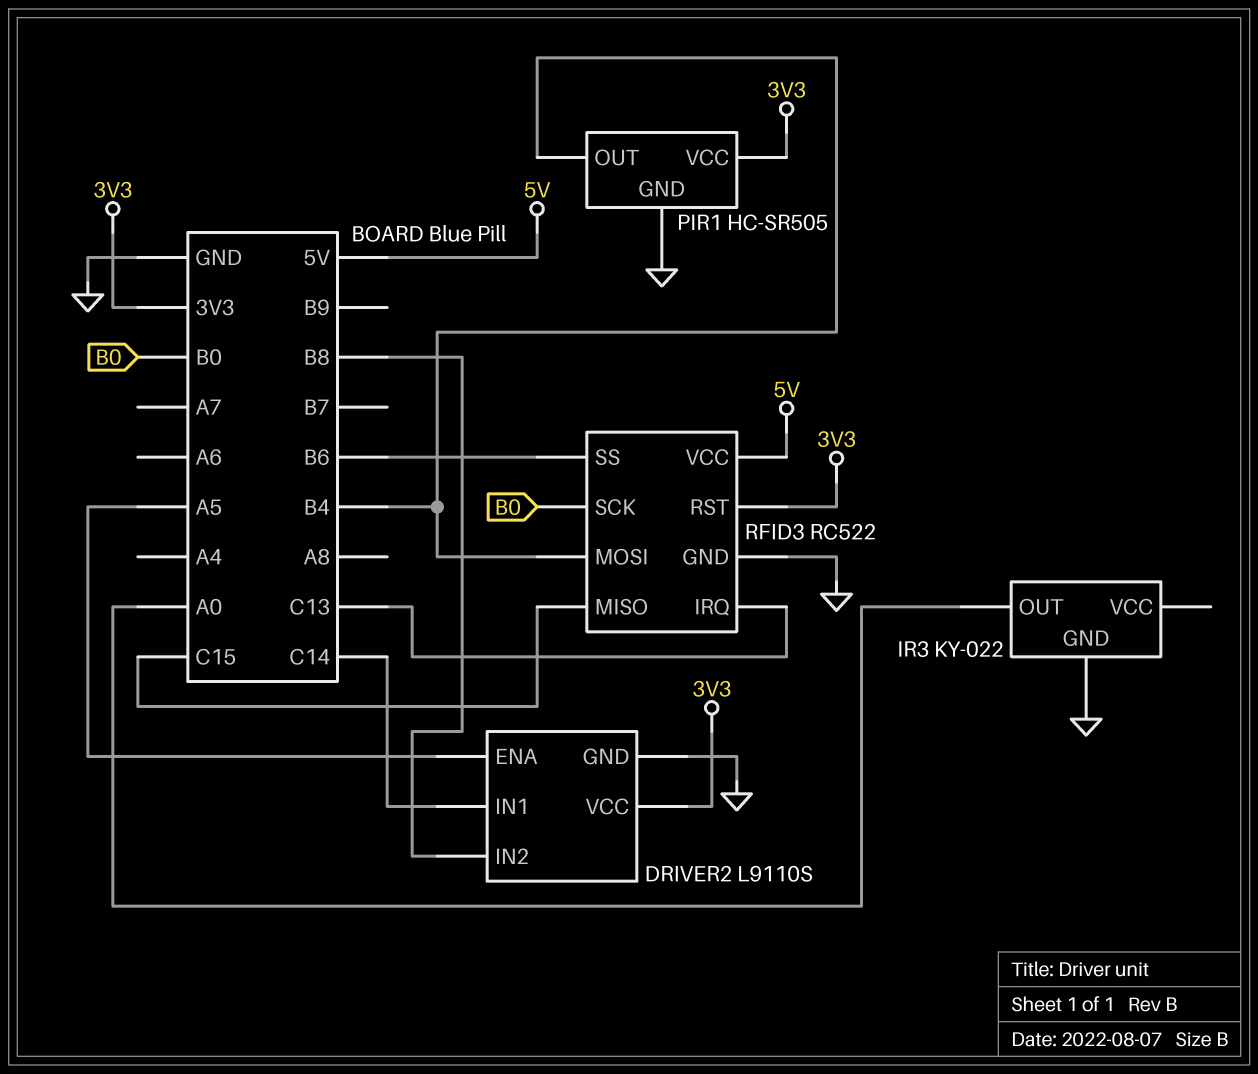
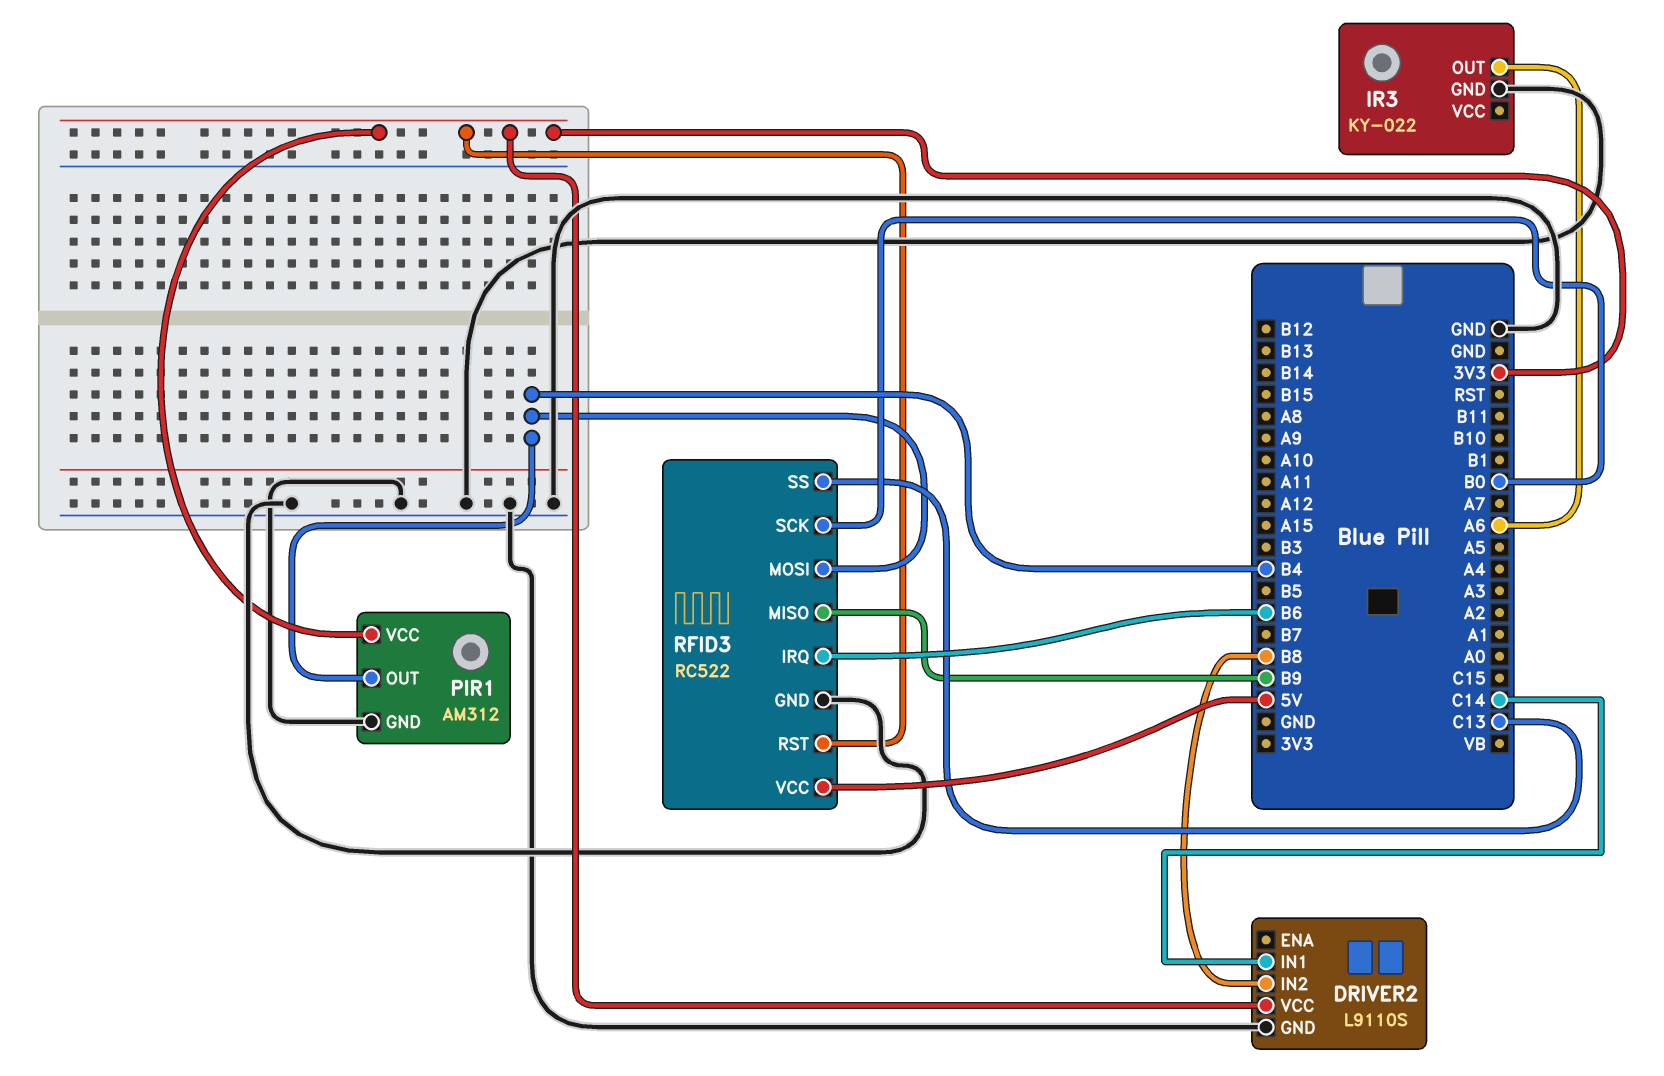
DRIVER2 pin ENA: A5 -> none
IR3 pin OUT: A0 -> A6
PIR1: HC-SR505 -> AM312
RFID3 pin IRQ: C13 -> B6
RFID3 pin MISO: C15 -> B9
RFID3 pin SS: B6 -> C13

